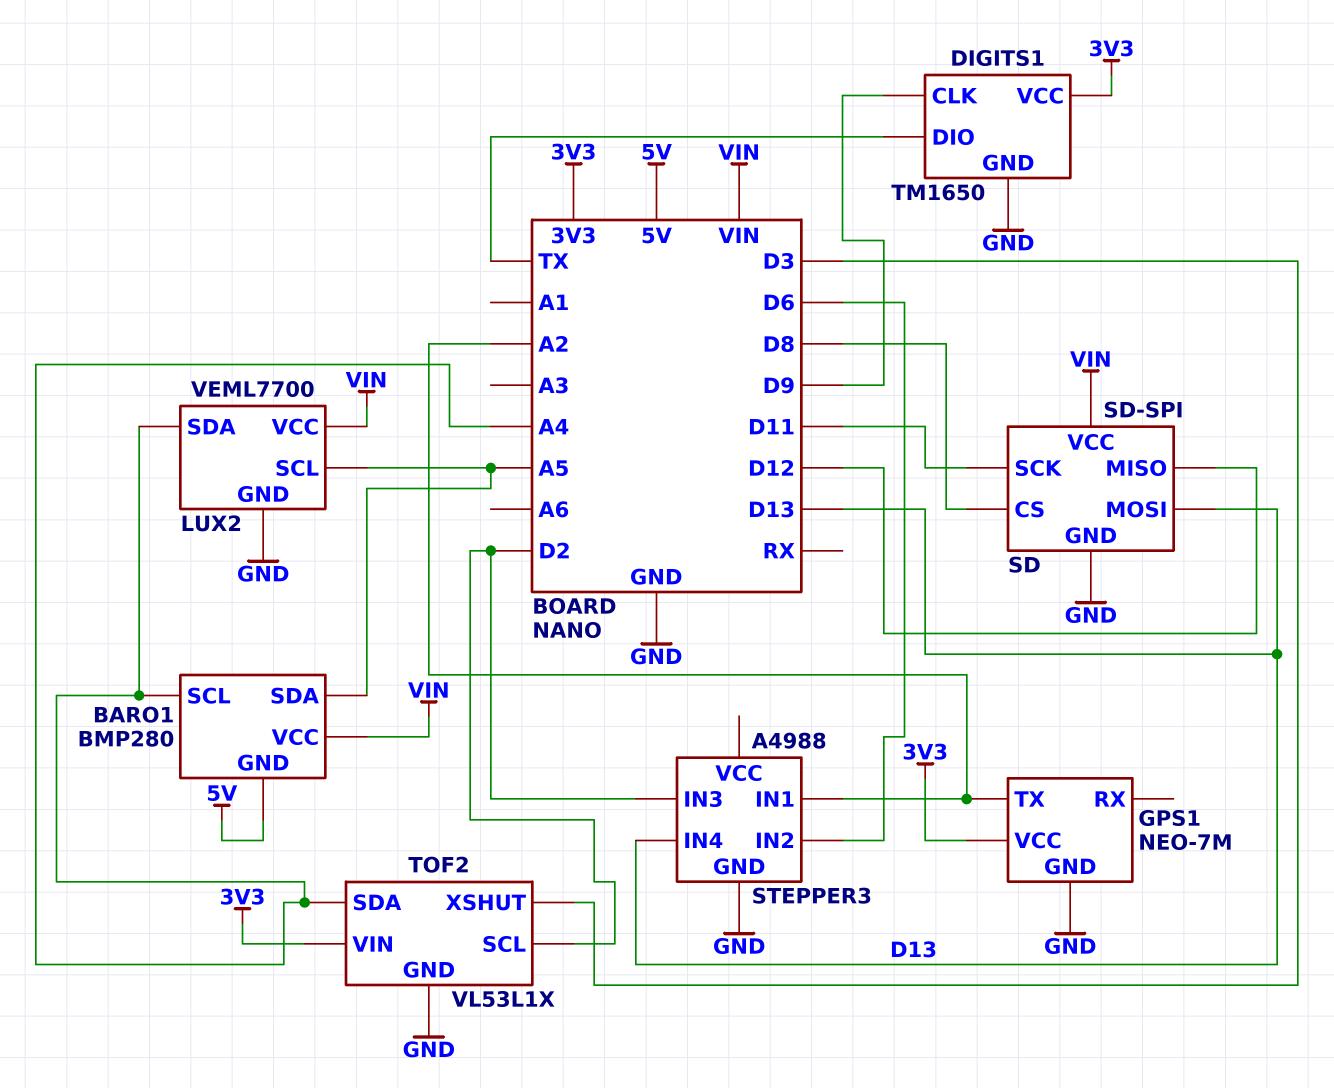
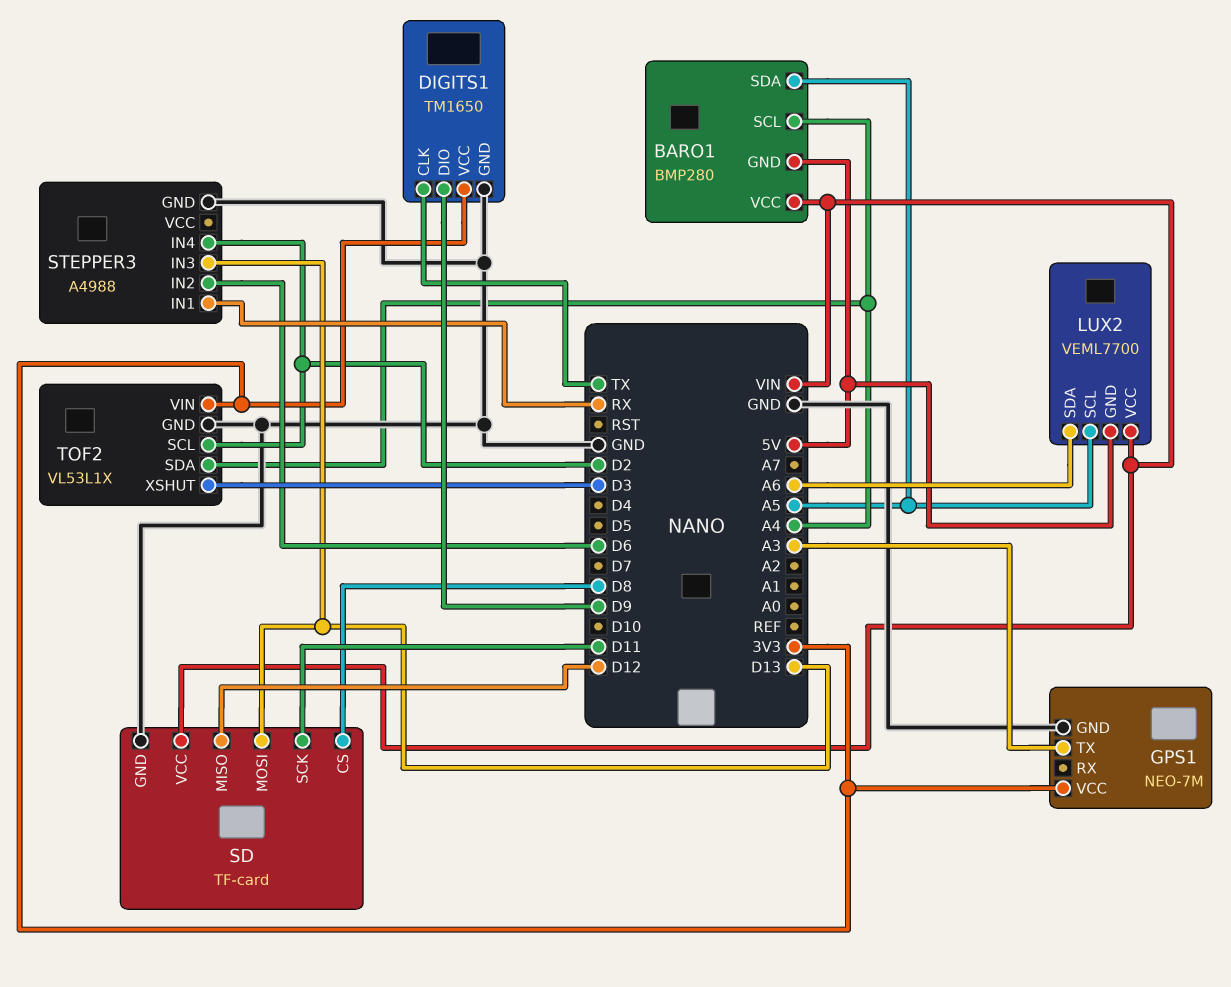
DIGITS1 pin CLK: D9 -> TX
DIGITS1 pin DIO: TX -> D9
GPS1 pin TX: A2 -> A3
LUX2 pin GND: GND -> 5V
LUX2 pin SDA: A4 -> A6
SD: SD-SPI -> TF-card
STEPPER3 pin IN1: A2 -> RX
STEPPER3 pin IN3: D2 -> D13
STEPPER3 pin IN4: D13 -> D2

